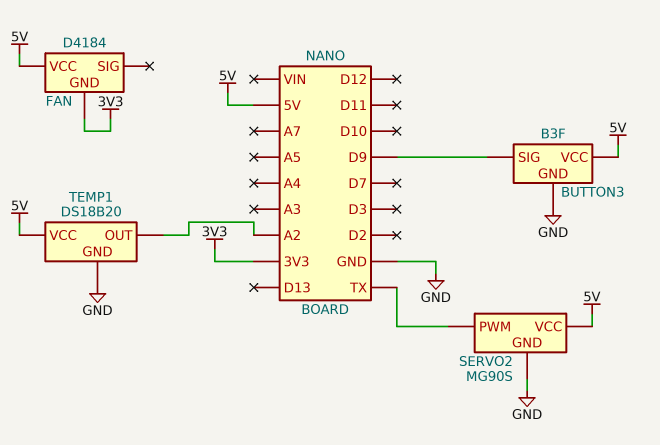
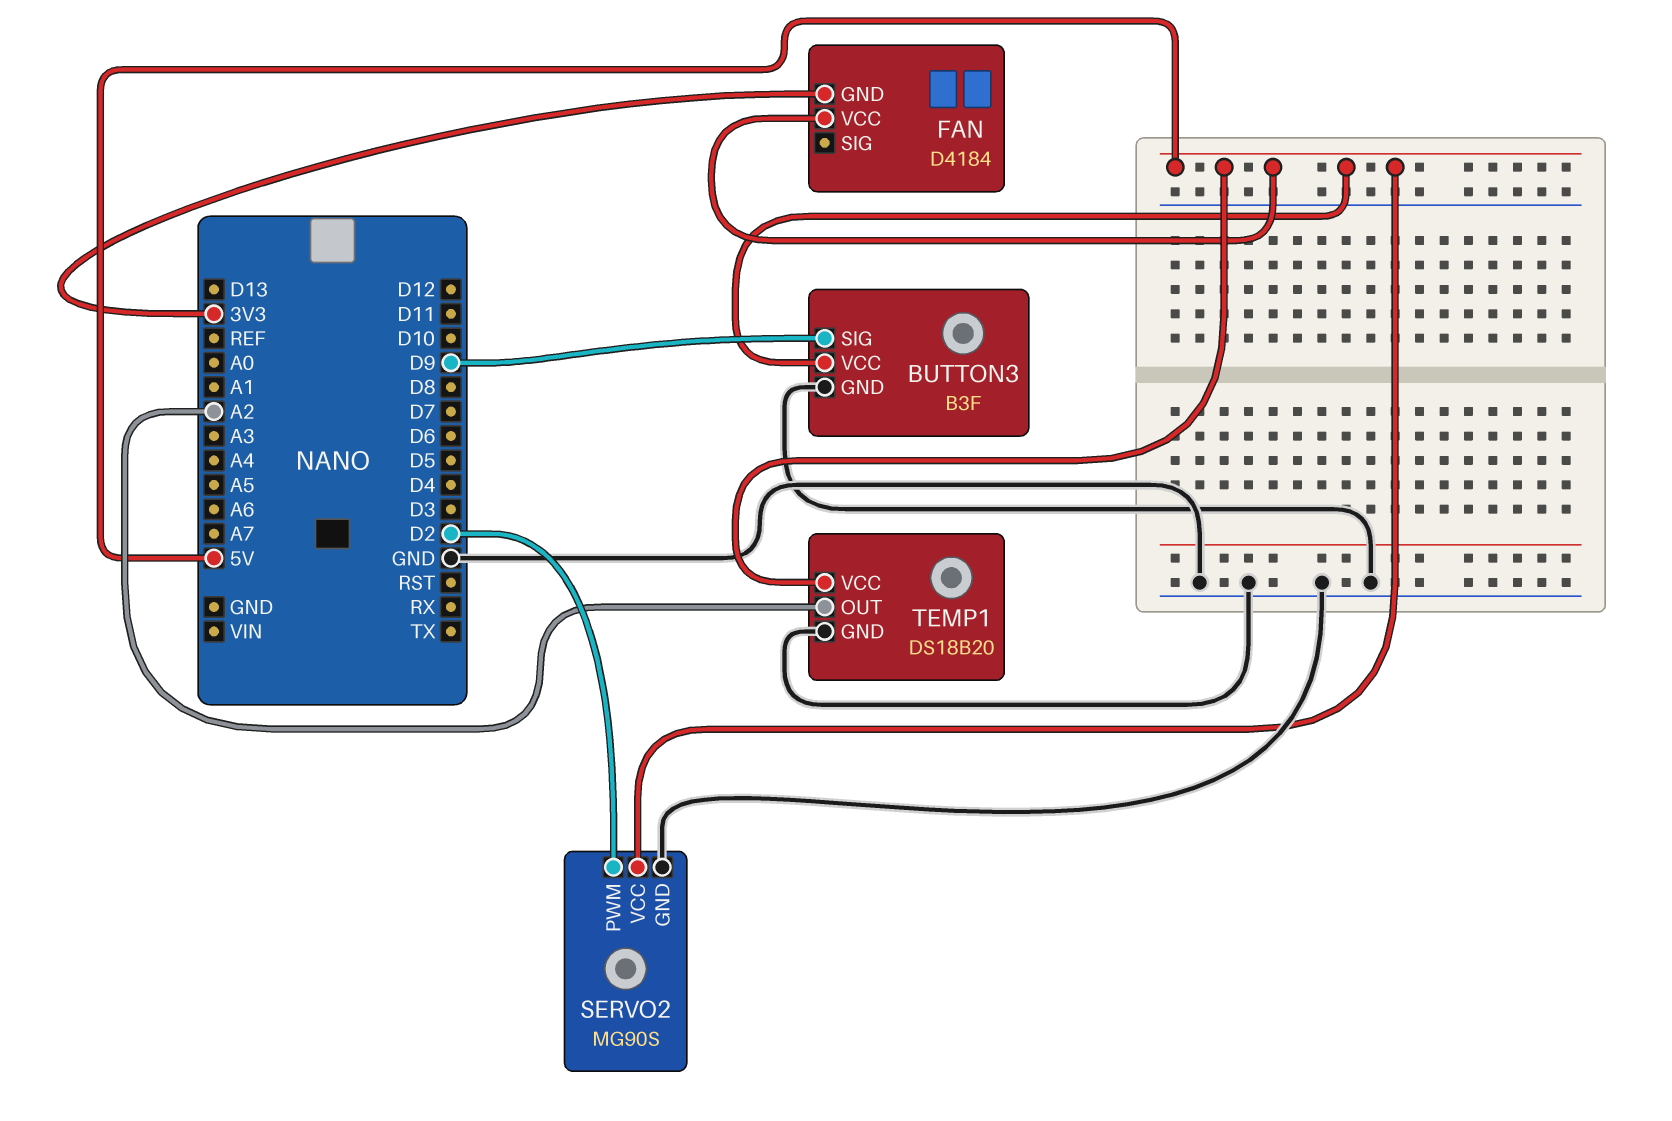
SERVO2 pin PWM: TX -> D2

